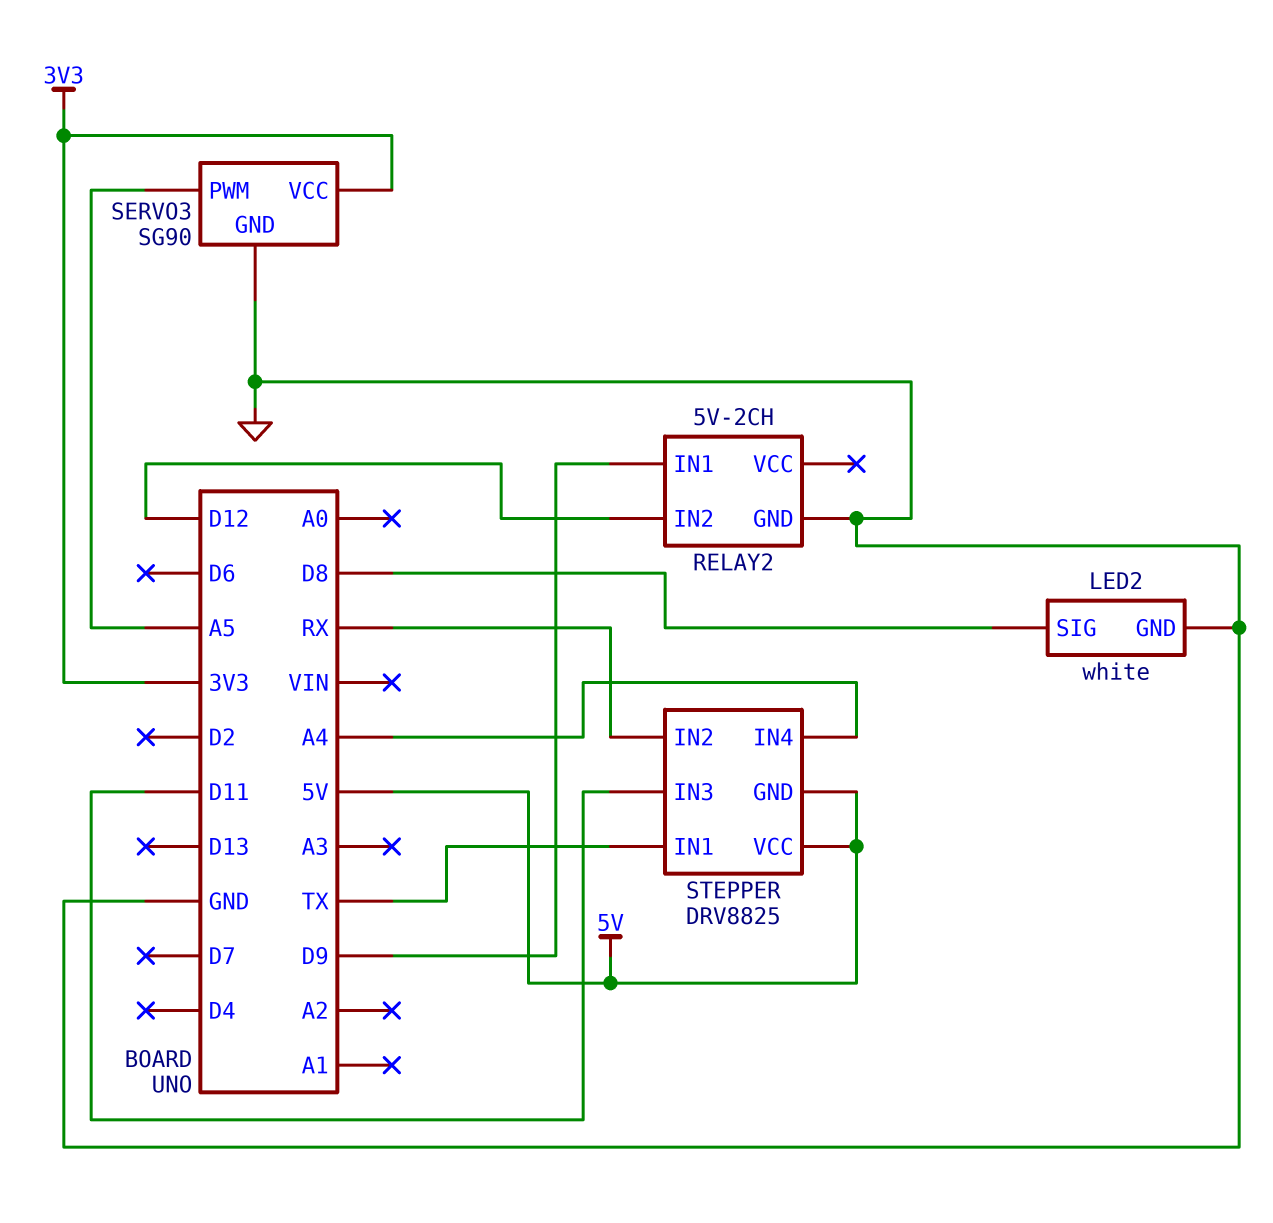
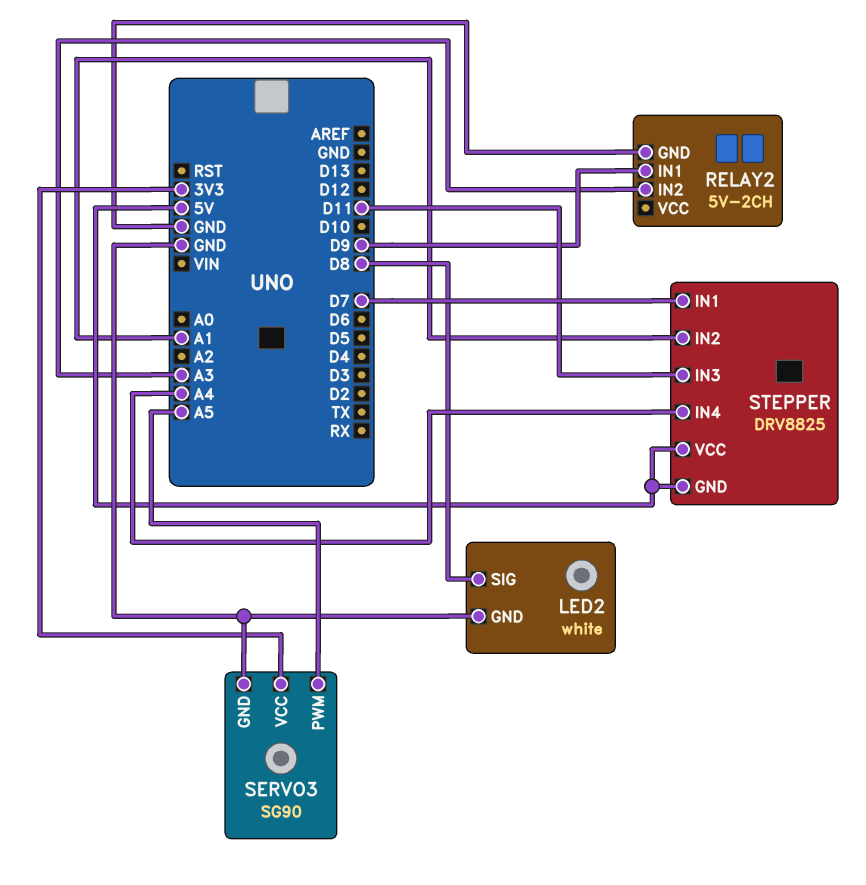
RELAY2 pin IN2: D12 -> A3
STEPPER pin IN1: TX -> D7
STEPPER pin IN2: RX -> A1

